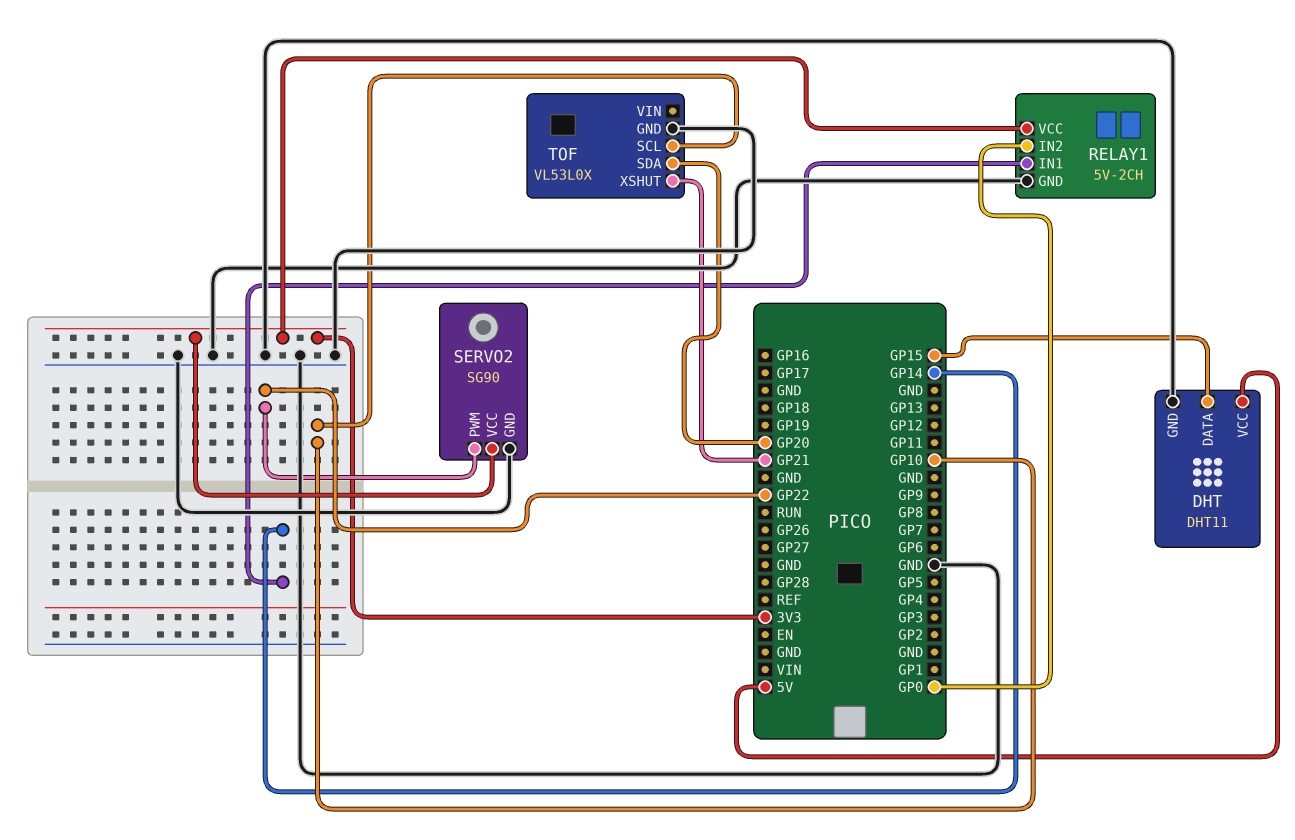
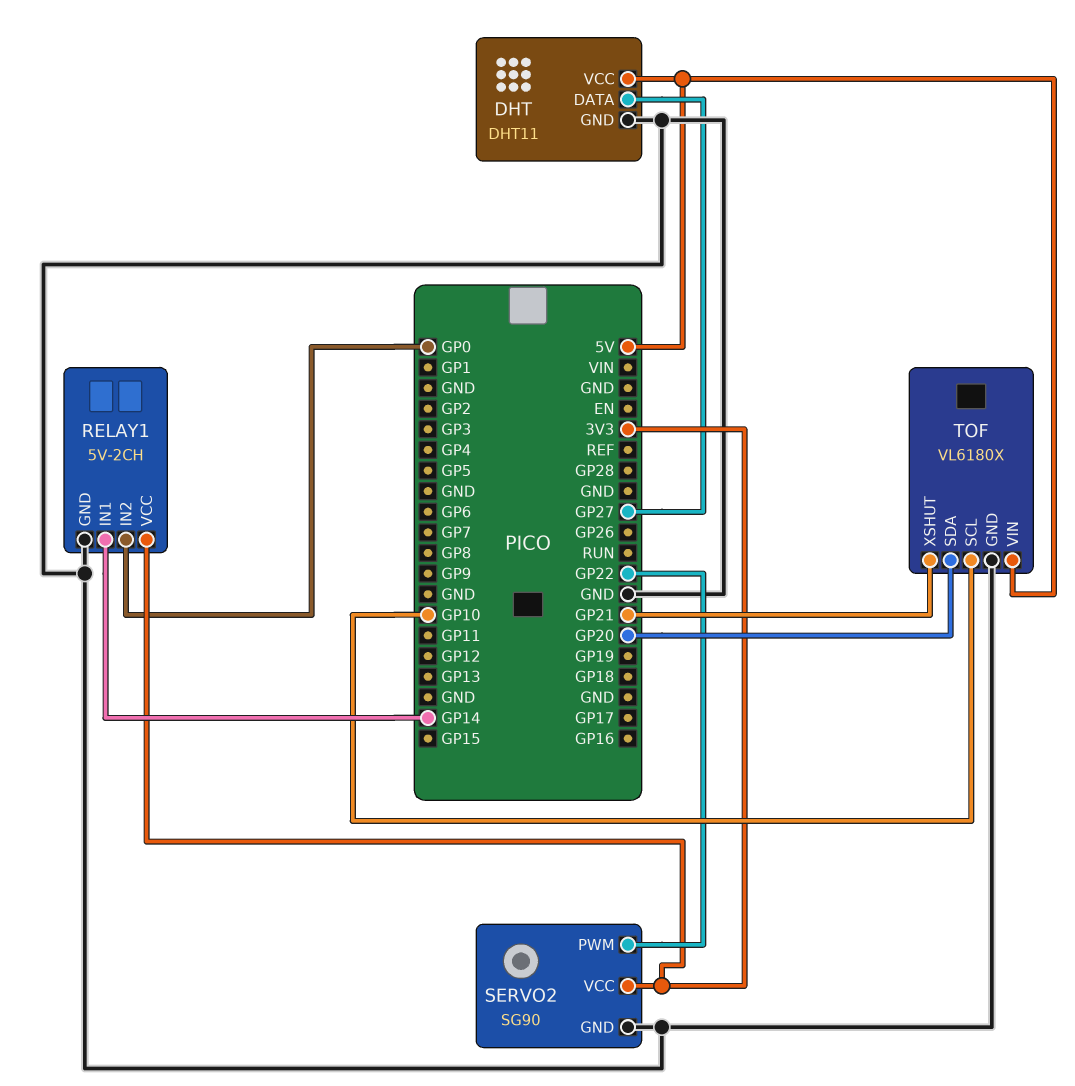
DHT pin DATA: GP15 -> GP27
TOF: VL53L0X -> VL6180X
TOF pin VIN: none -> 5V

